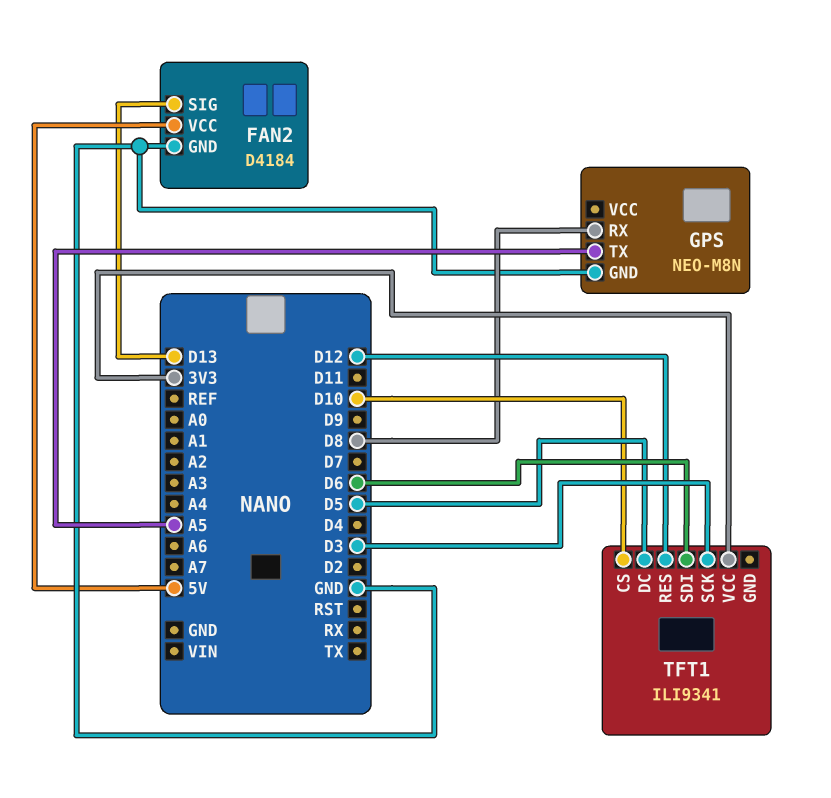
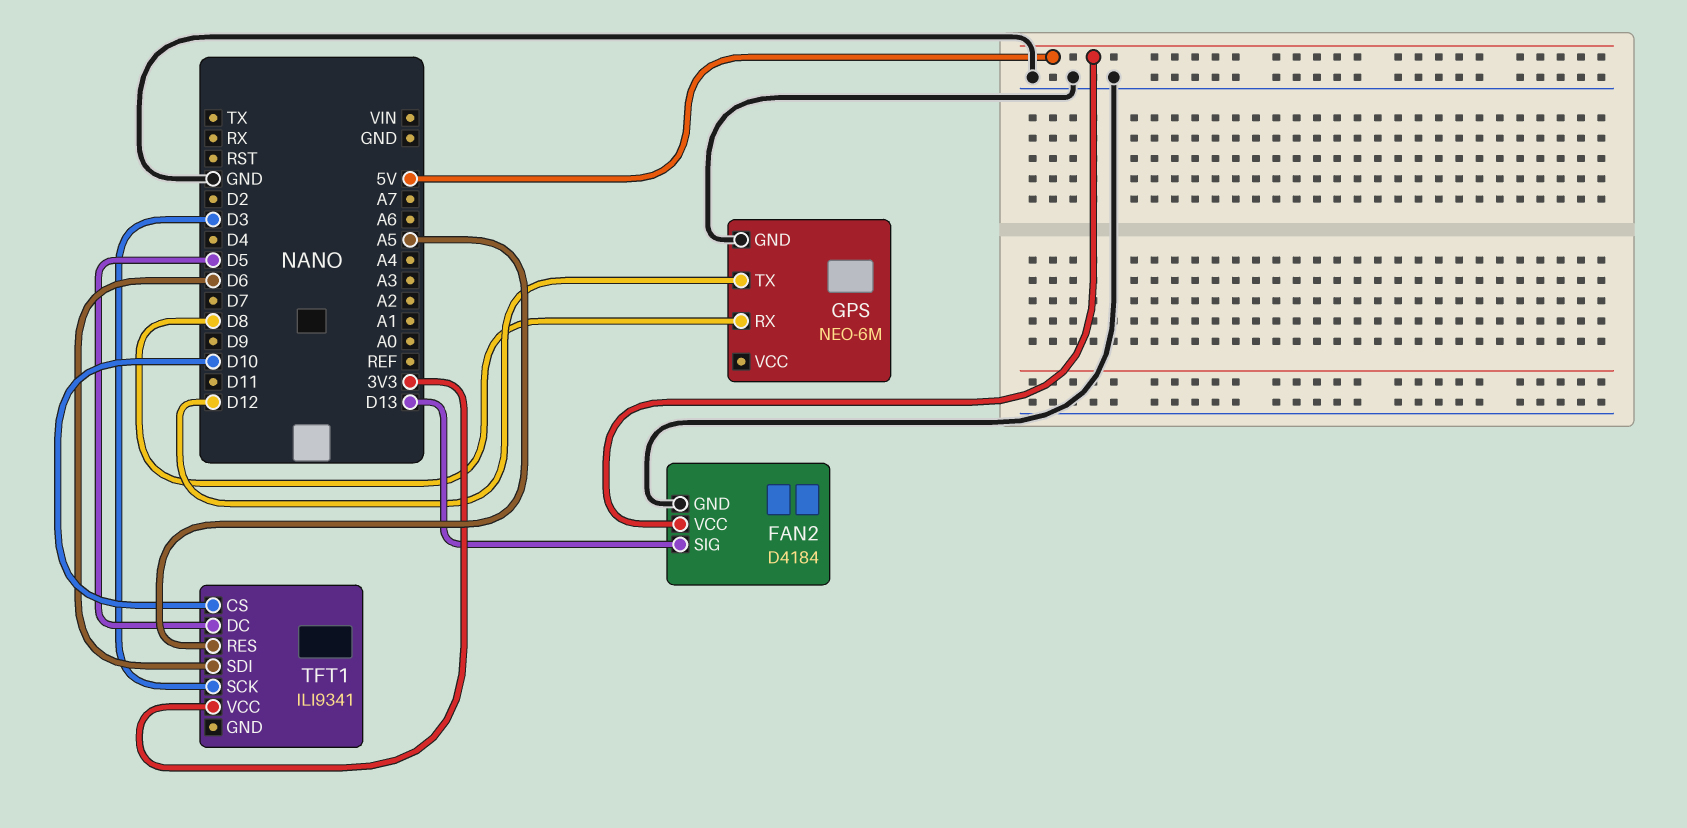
GPS: NEO-M8N -> NEO-6M
GPS pin TX: A5 -> D12
TFT1 pin RES: D12 -> A5

